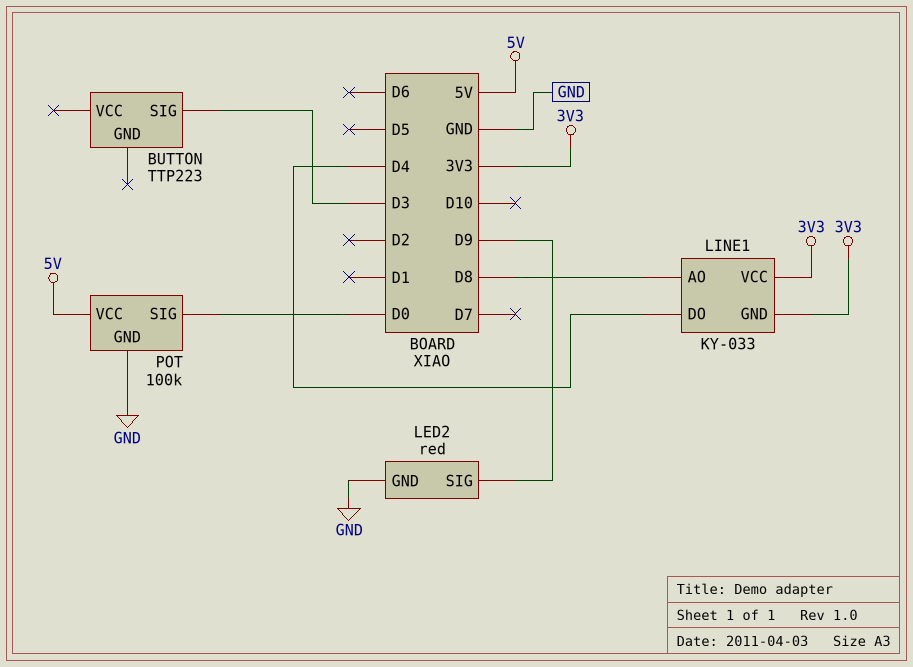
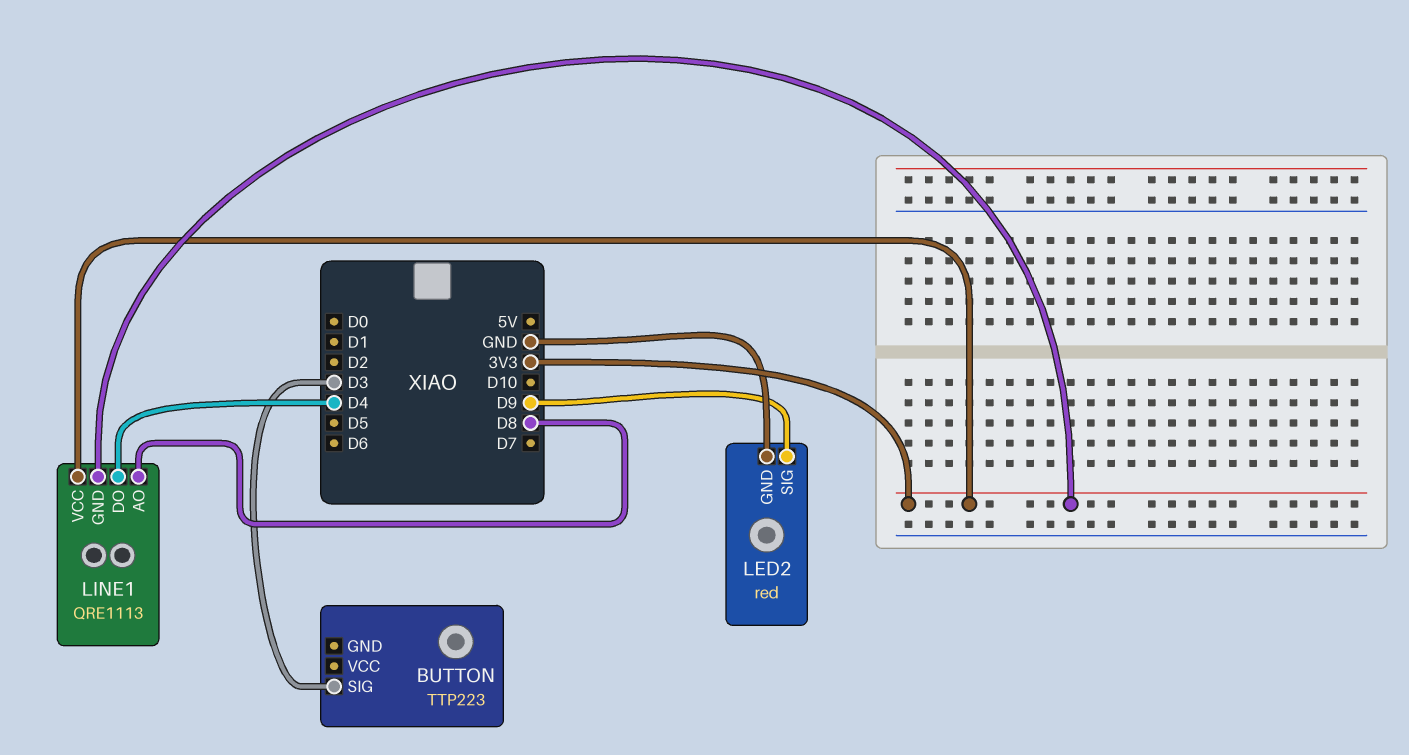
LINE1: KY-033 -> QRE1113
POT: 100k -> none
POT pin GND: GND -> none
POT pin SIG: D0 -> none
POT pin VCC: 5V -> none

